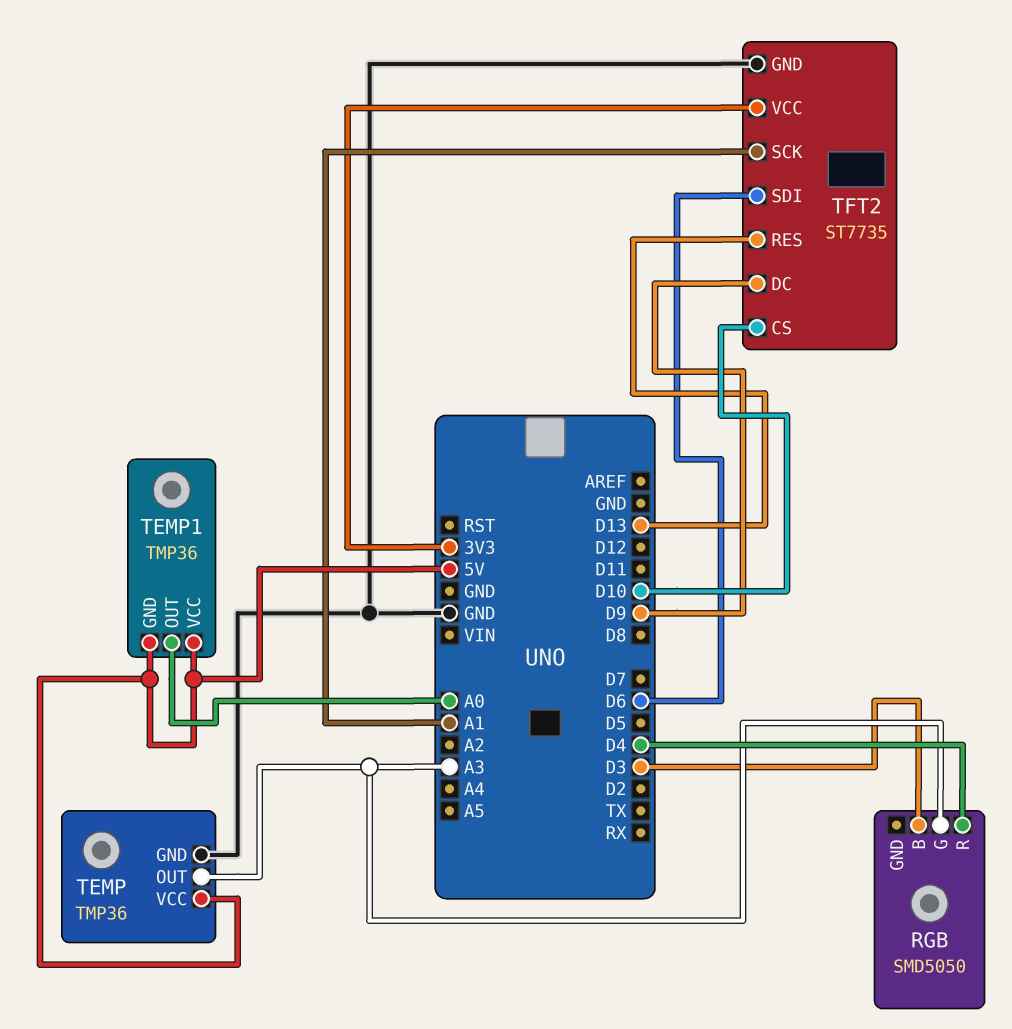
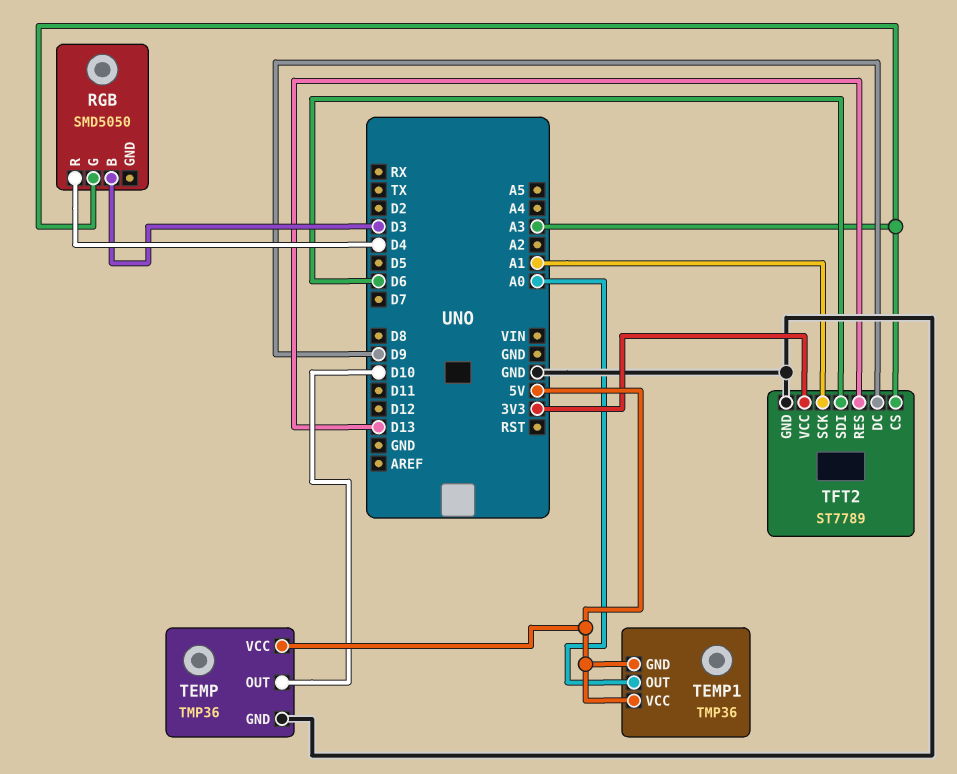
TEMP pin OUT: A3 -> D10
TFT2: ST7735 -> ST7789
TFT2 pin CS: D10 -> A3

